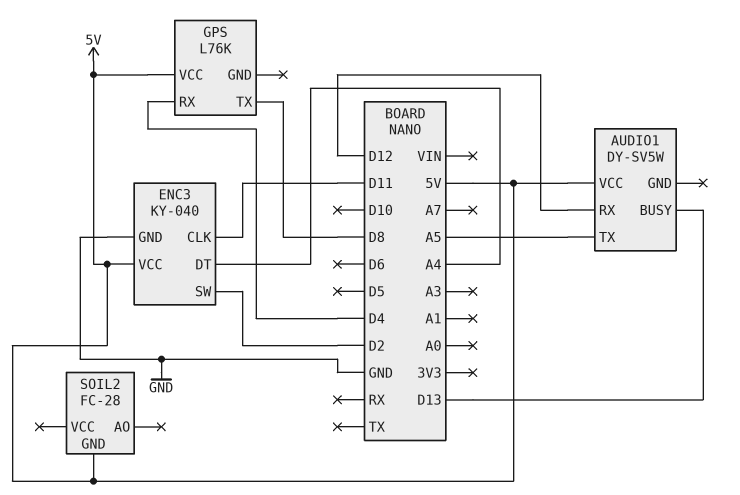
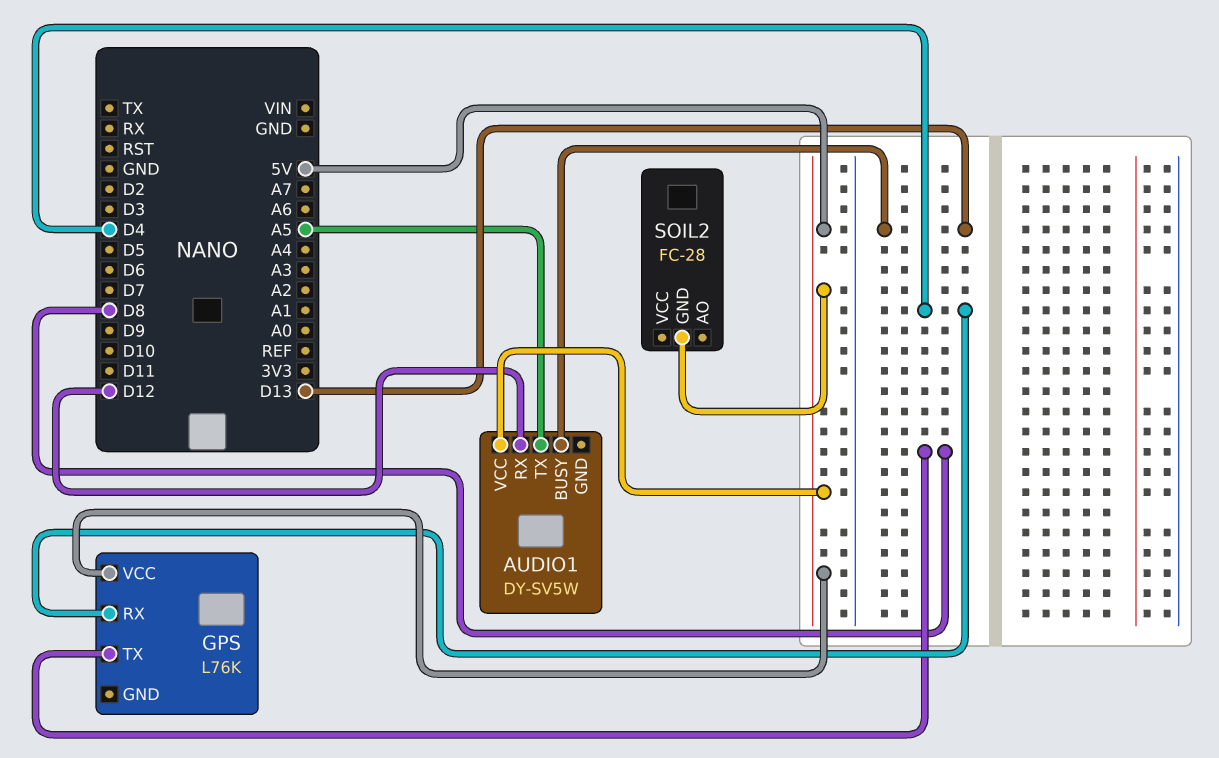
ENC3: KY-040 -> none
ENC3 pin CLK: D11 -> none
ENC3 pin DT: A4 -> none
ENC3 pin GND: GND -> none
ENC3 pin SW: D2 -> none
ENC3 pin VCC: 5V -> none

